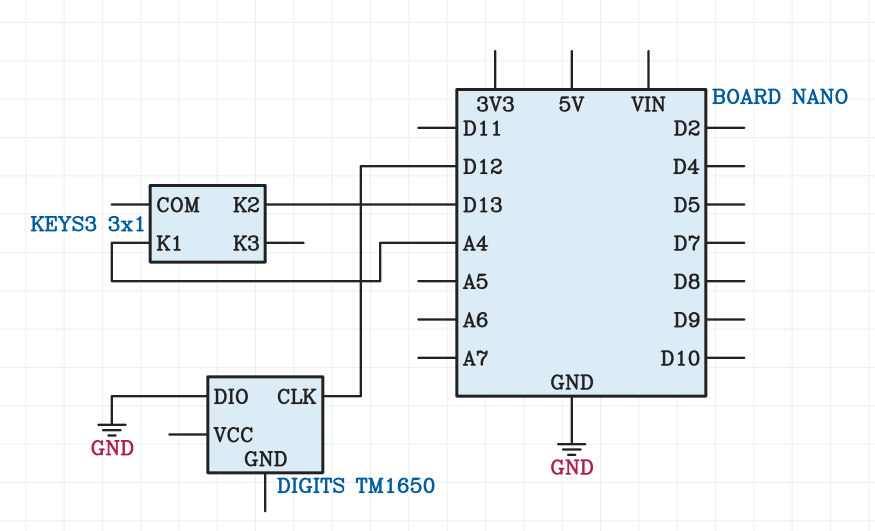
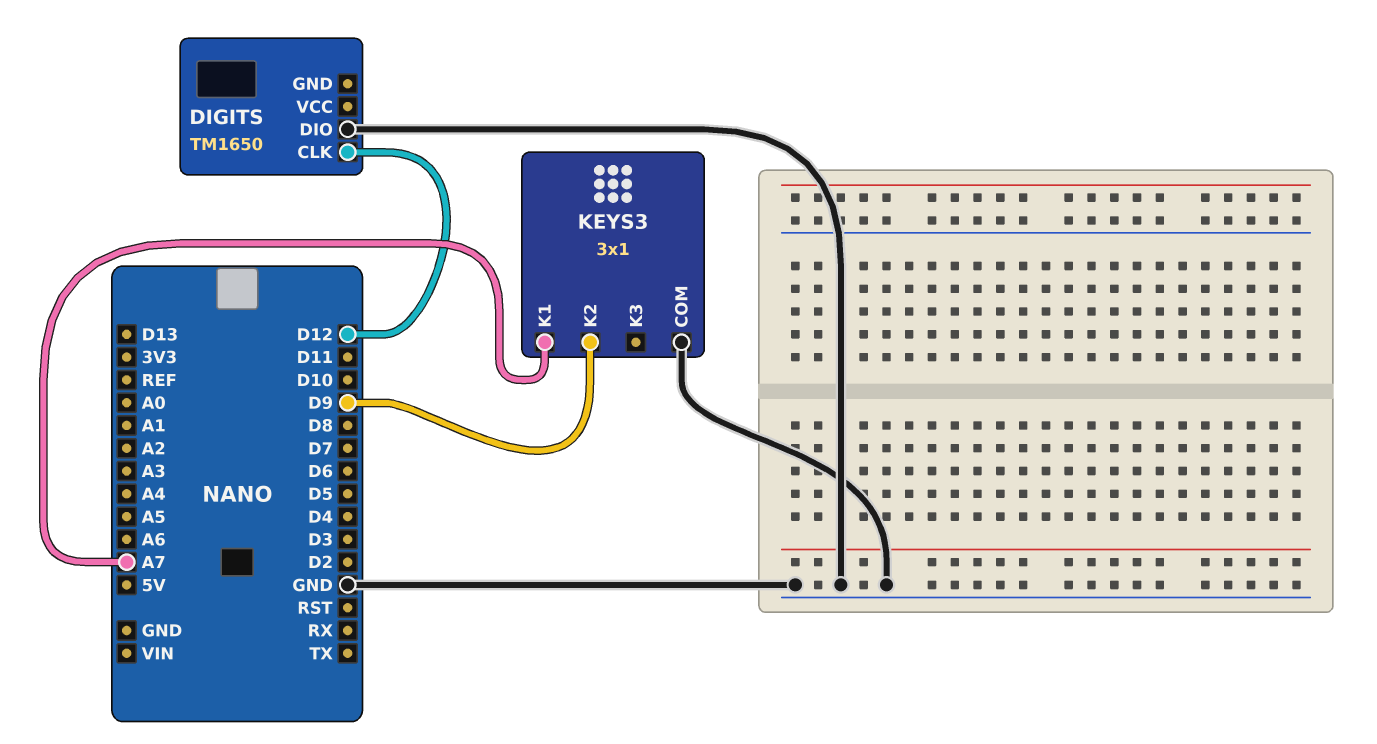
KEYS3 pin COM: none -> GND
KEYS3 pin K1: A4 -> A7
KEYS3 pin K2: D13 -> D9

